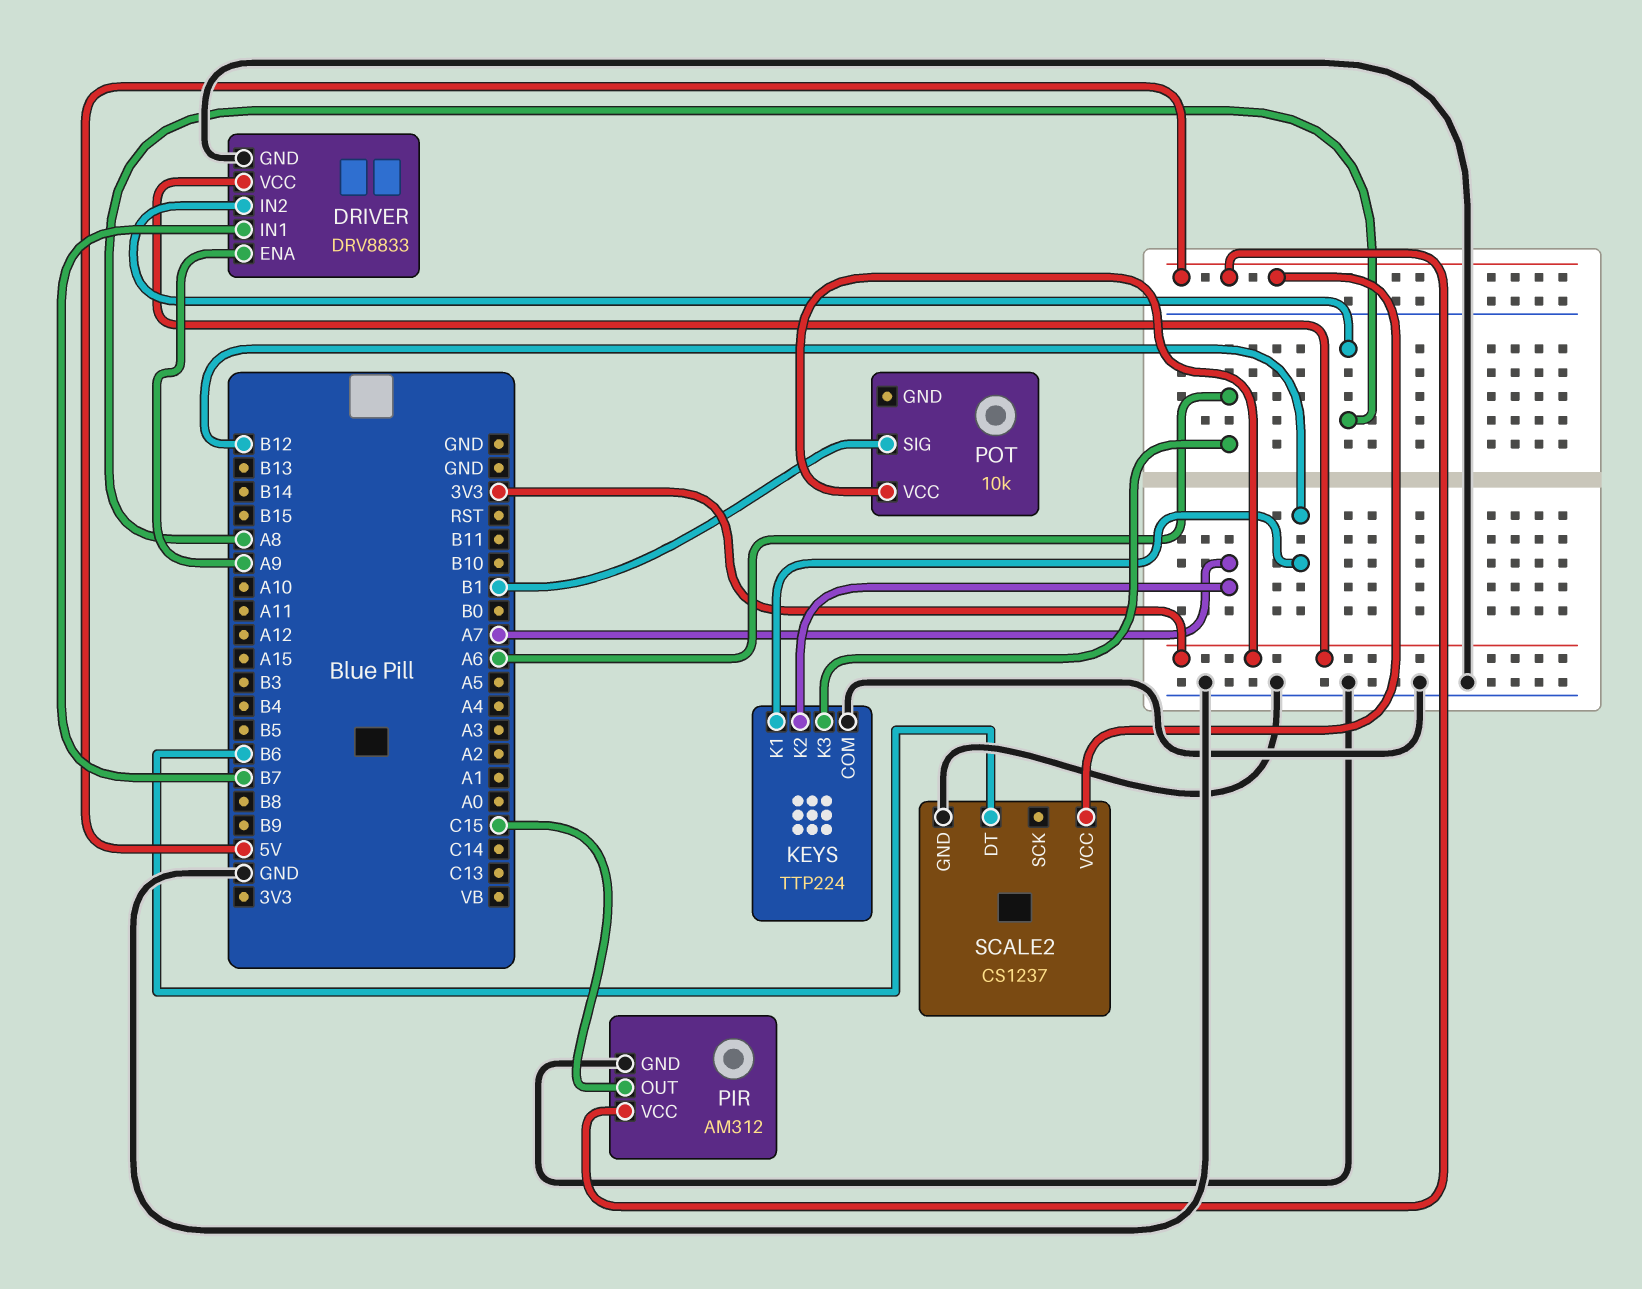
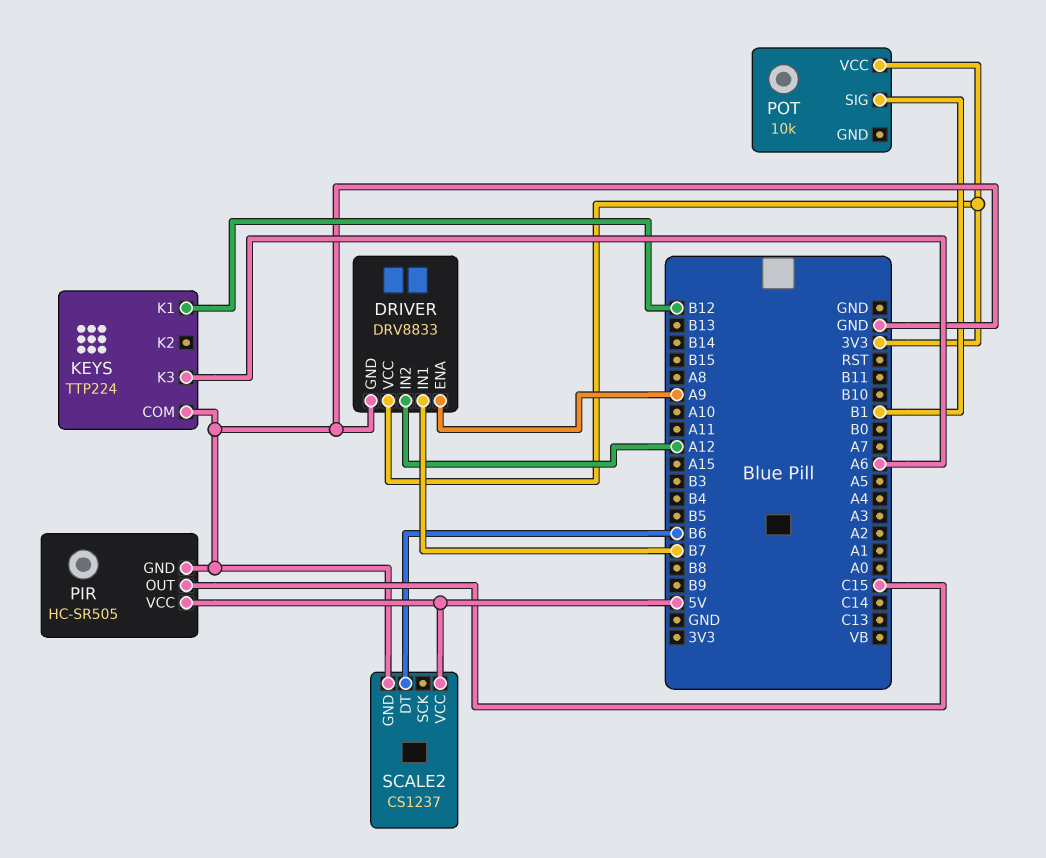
DRIVER pin IN2: A8 -> A12
KEYS pin K2: A7 -> none
PIR: AM312 -> HC-SR505

